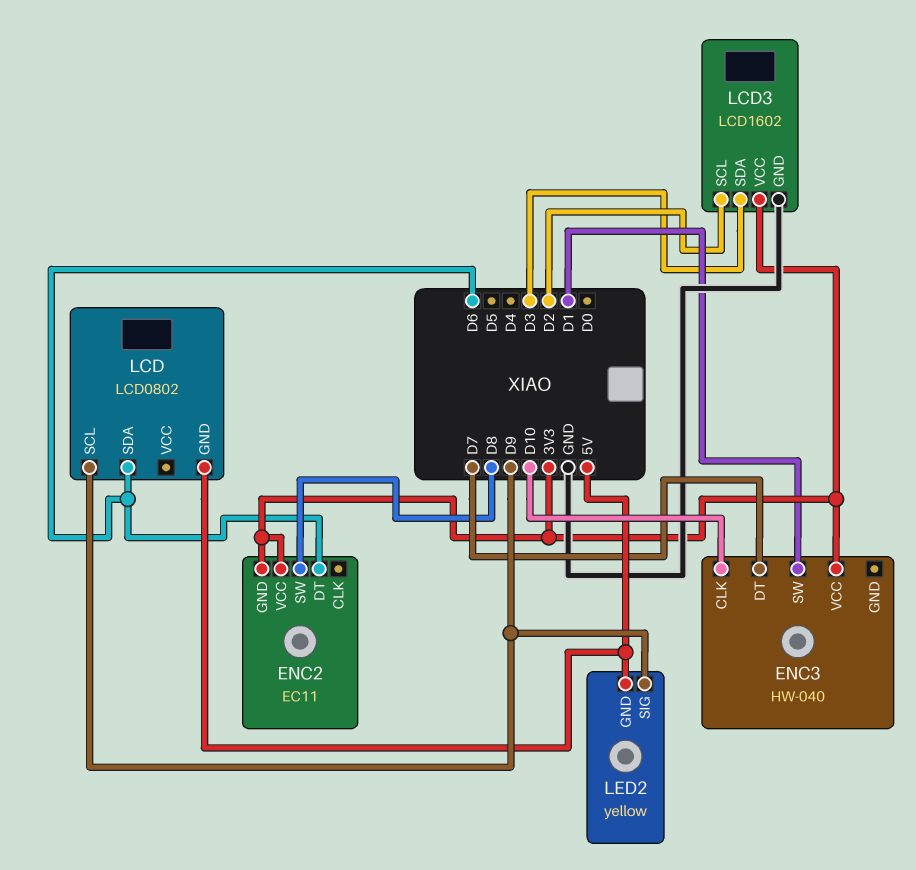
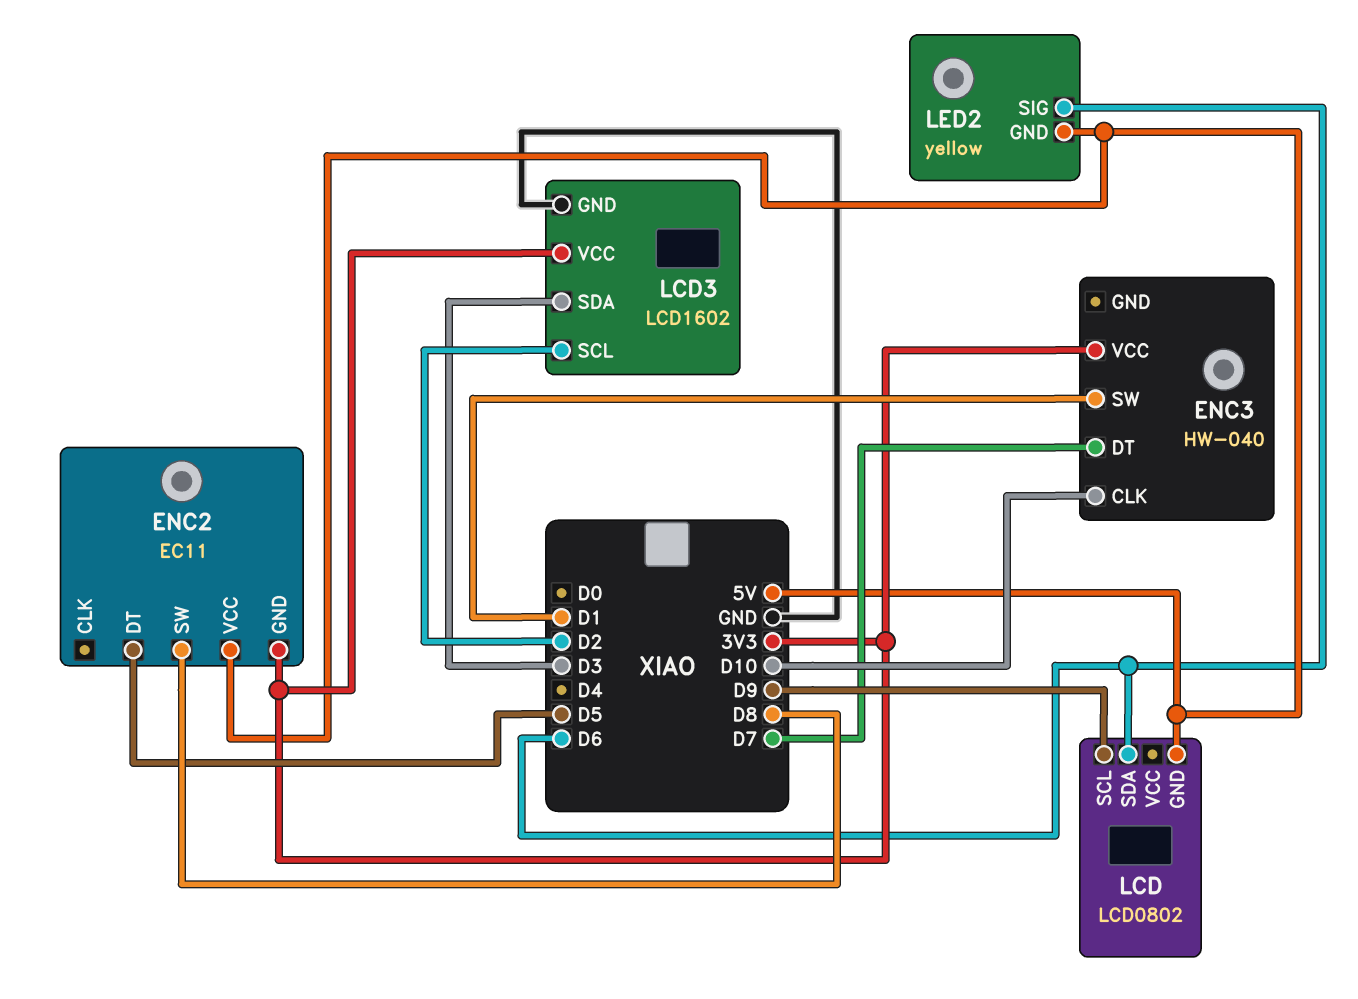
ENC2 pin DT: D6 -> D5
ENC2 pin VCC: 3V3 -> 5V
LED2 pin SIG: D9 -> D6

